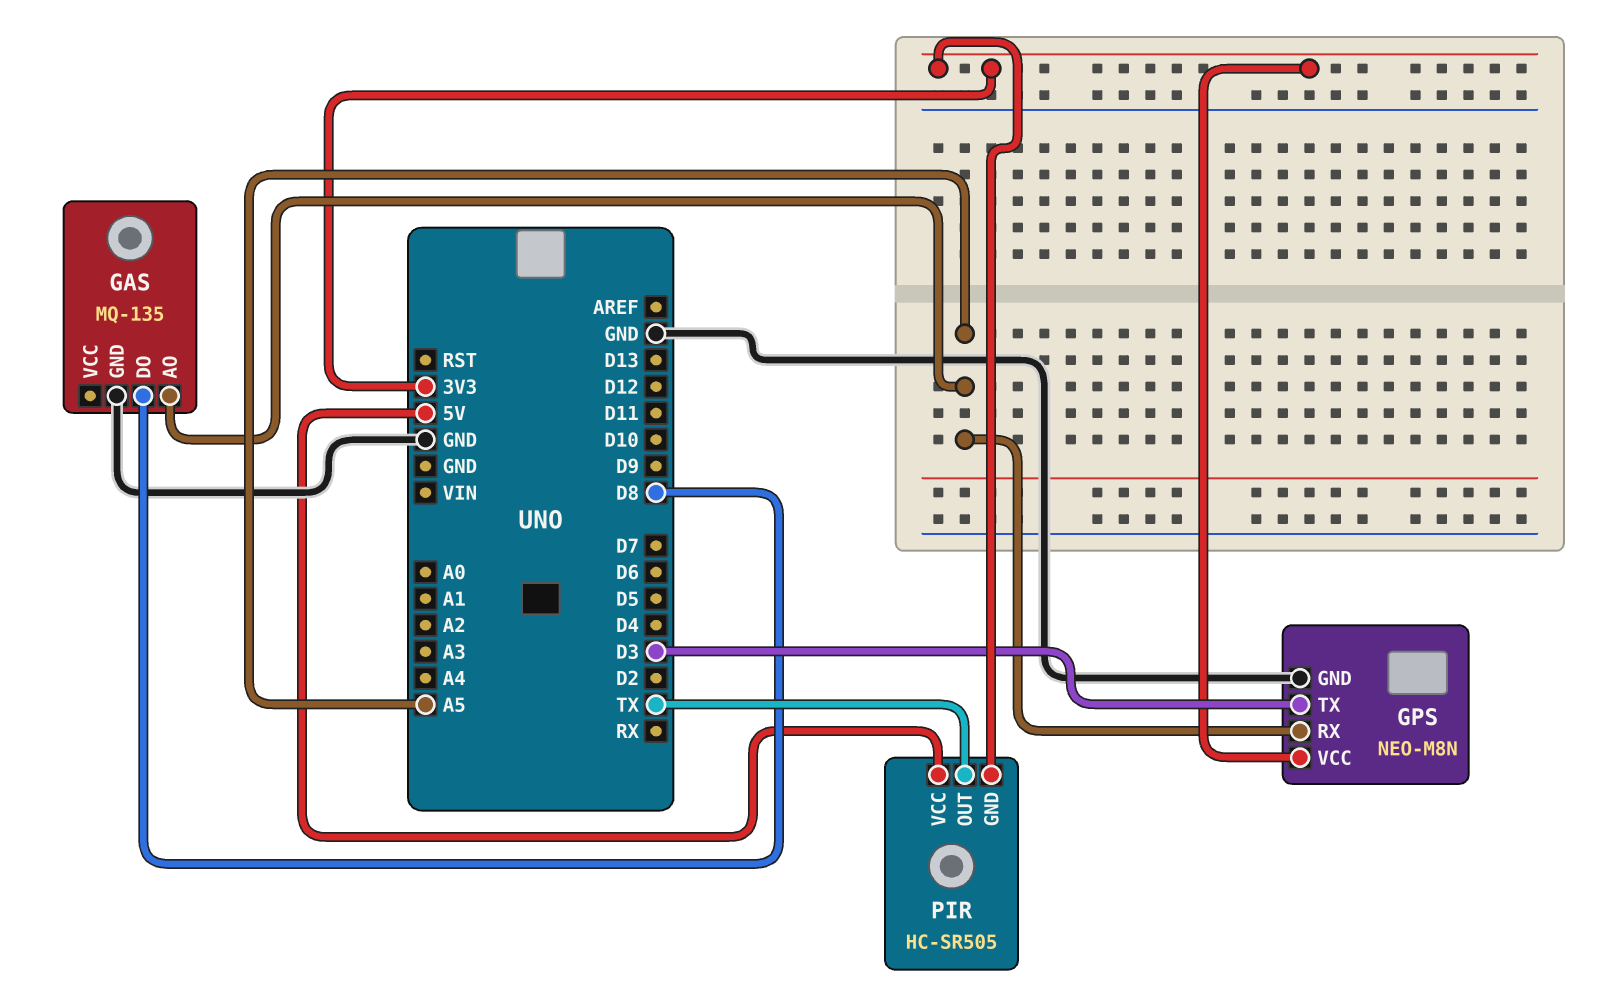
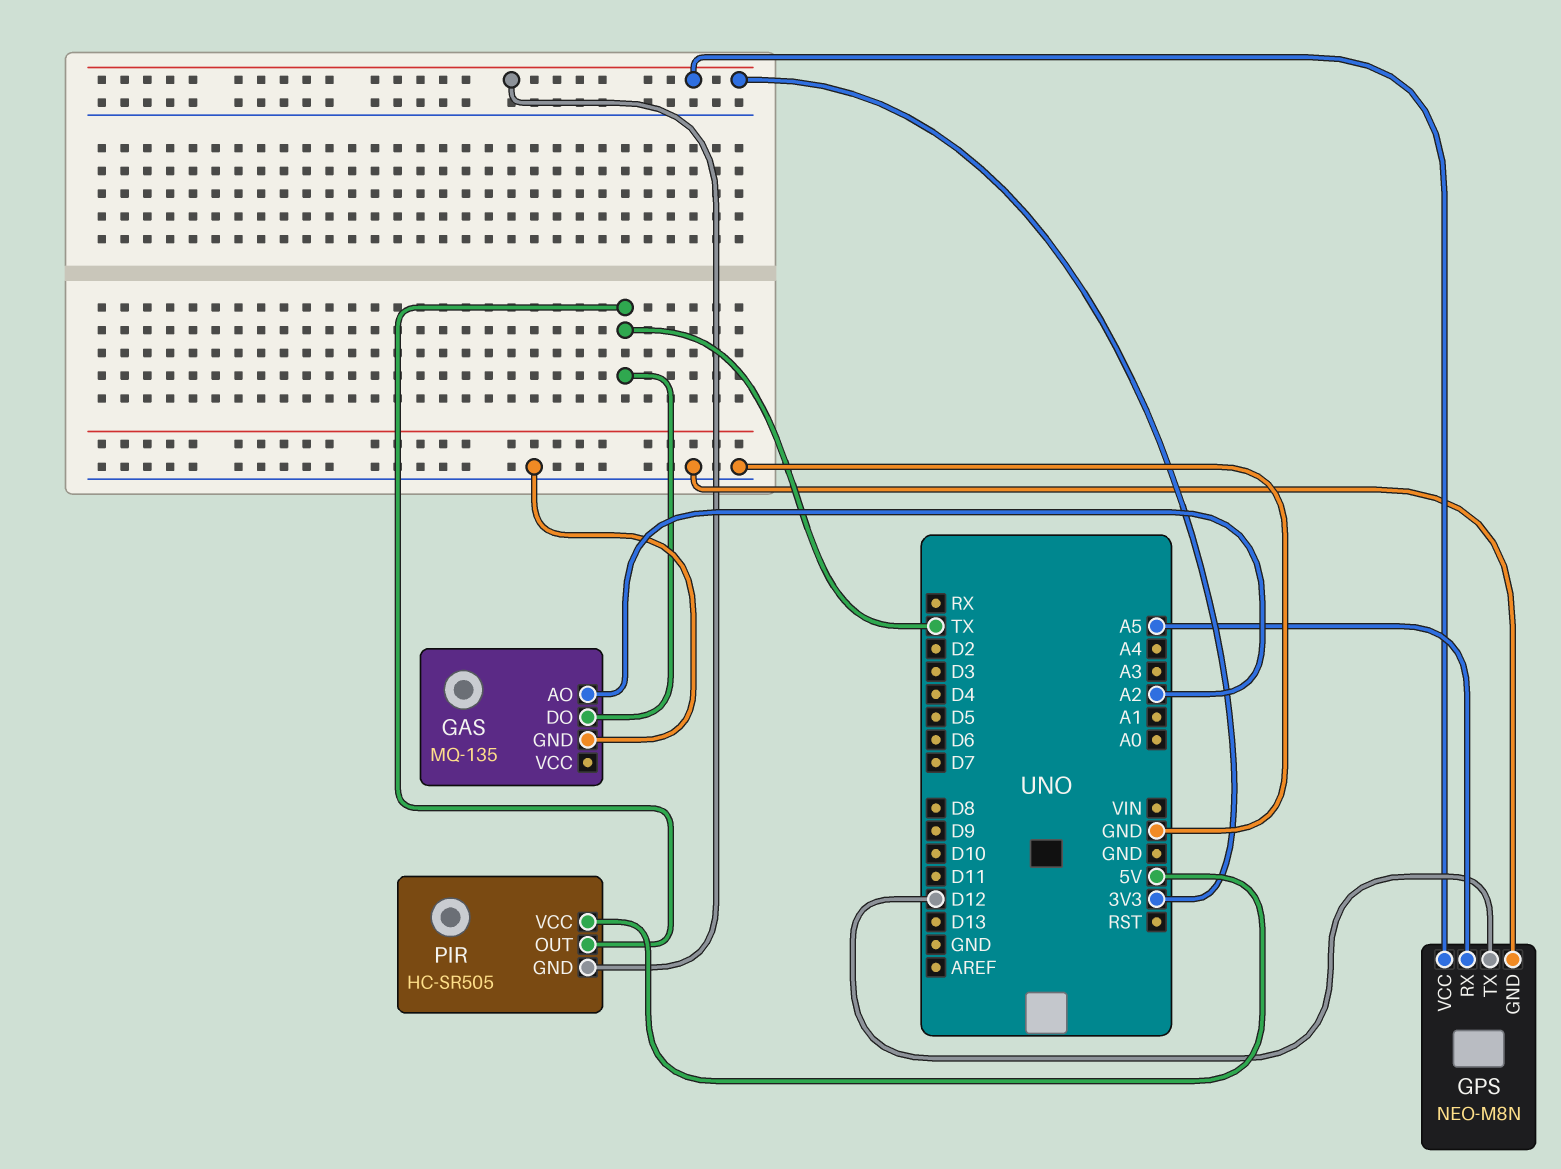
GAS pin AO: A5 -> A2
GAS pin DO: D8 -> TX
GPS pin TX: D3 -> D12

